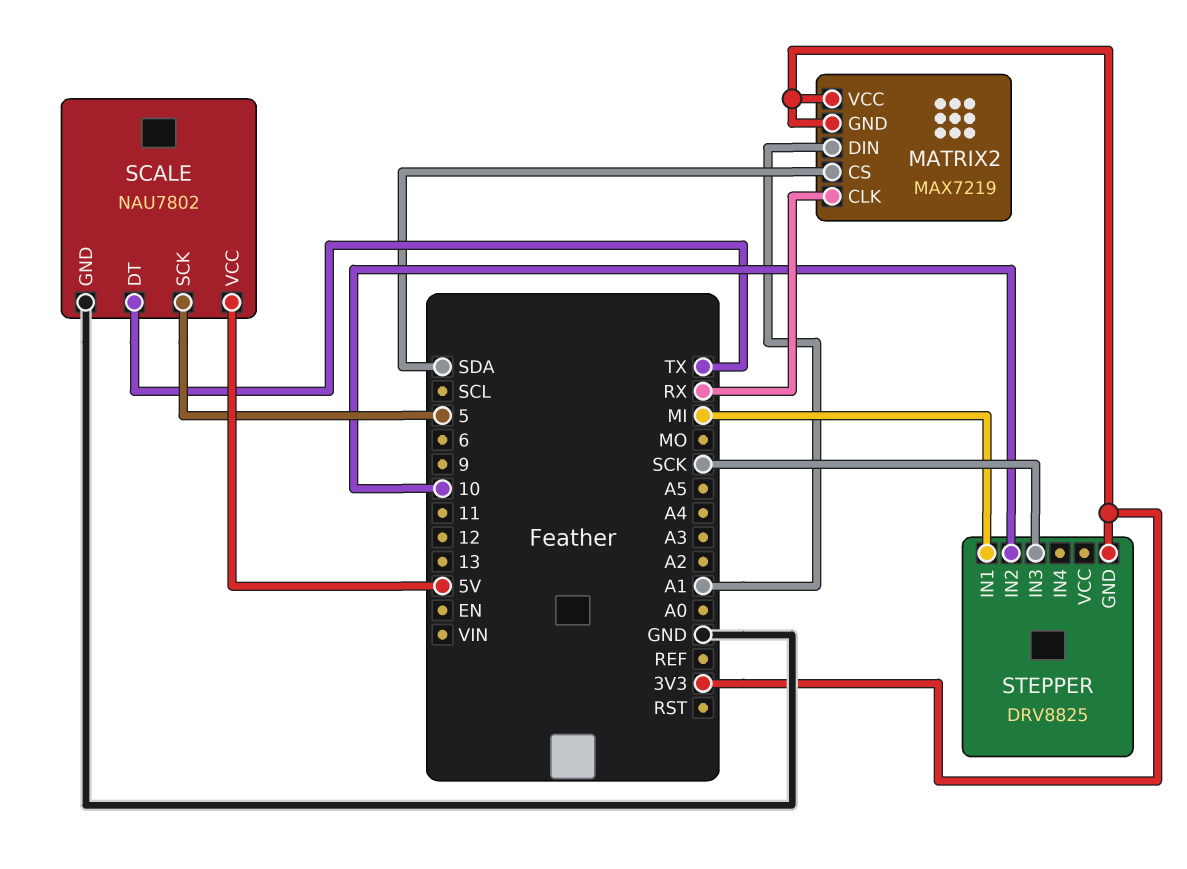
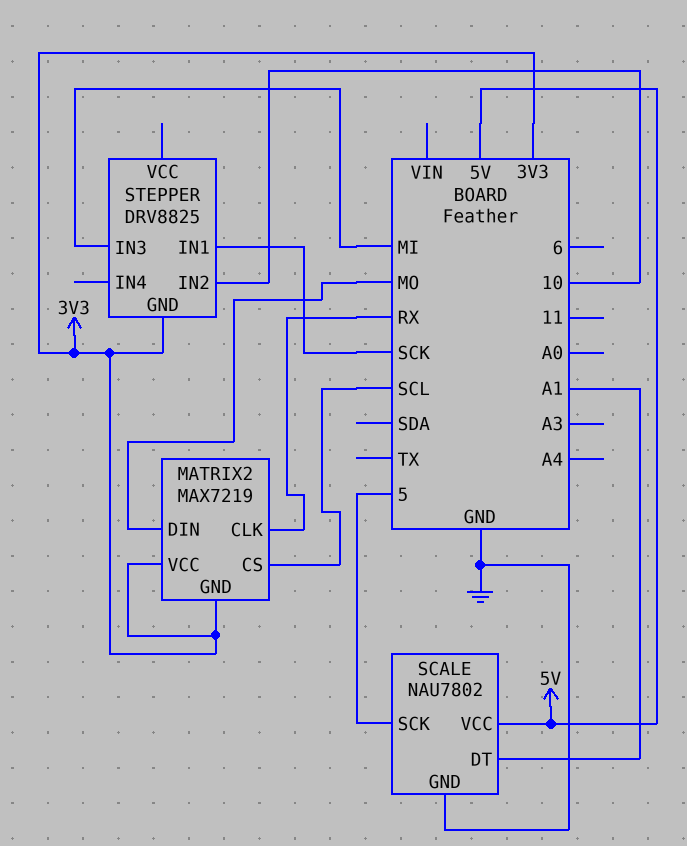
MATRIX2 pin CS: SDA -> SCL
MATRIX2 pin DIN: A1 -> MO
SCALE pin DT: TX -> A1
STEPPER pin IN1: MI -> SCK
STEPPER pin IN3: SCK -> MI

